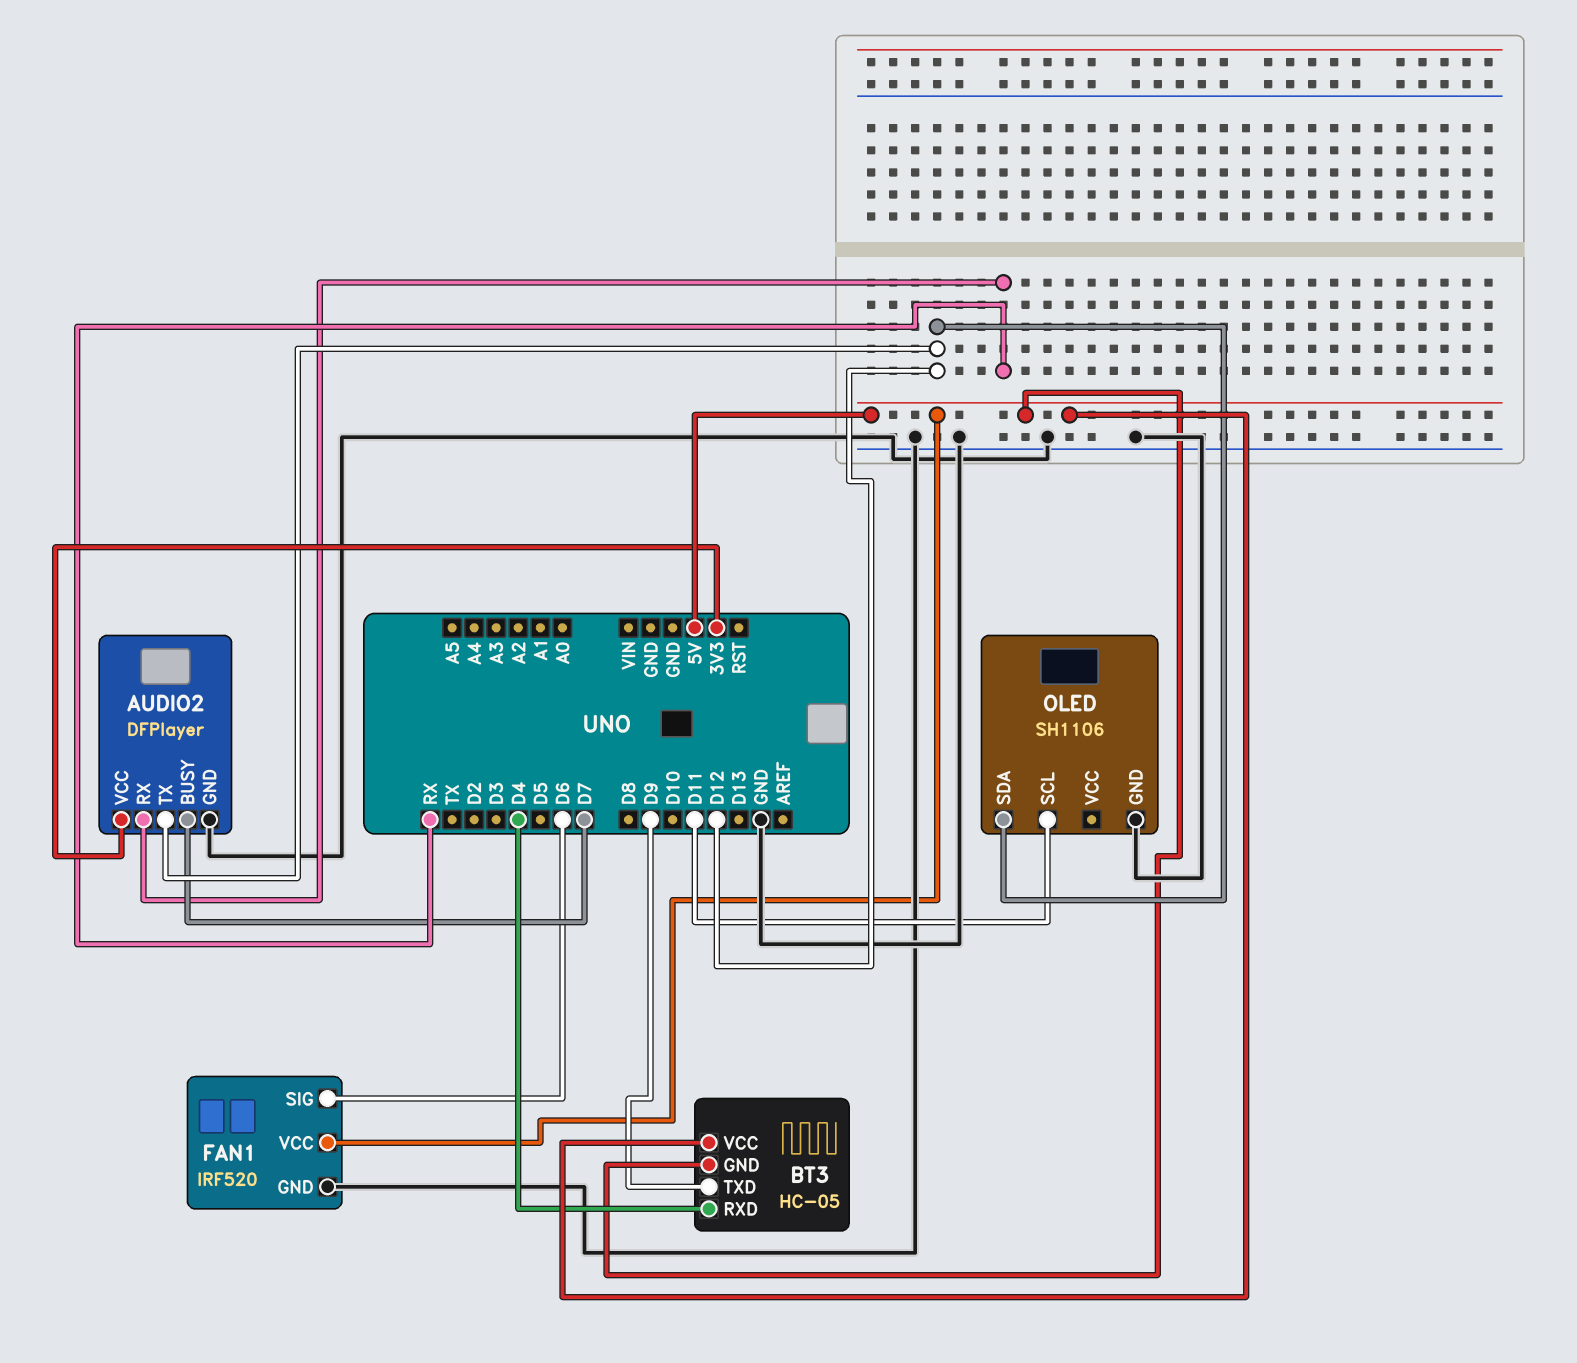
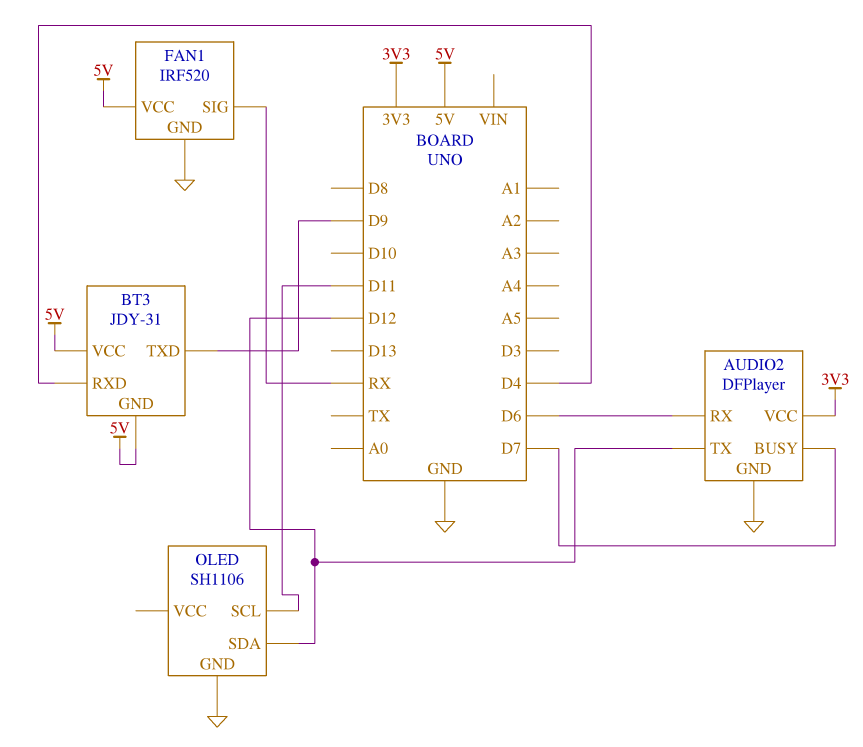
AUDIO2 pin RX: RX -> D6
BT3: HC-05 -> JDY-31
FAN1 pin SIG: D6 -> RX

